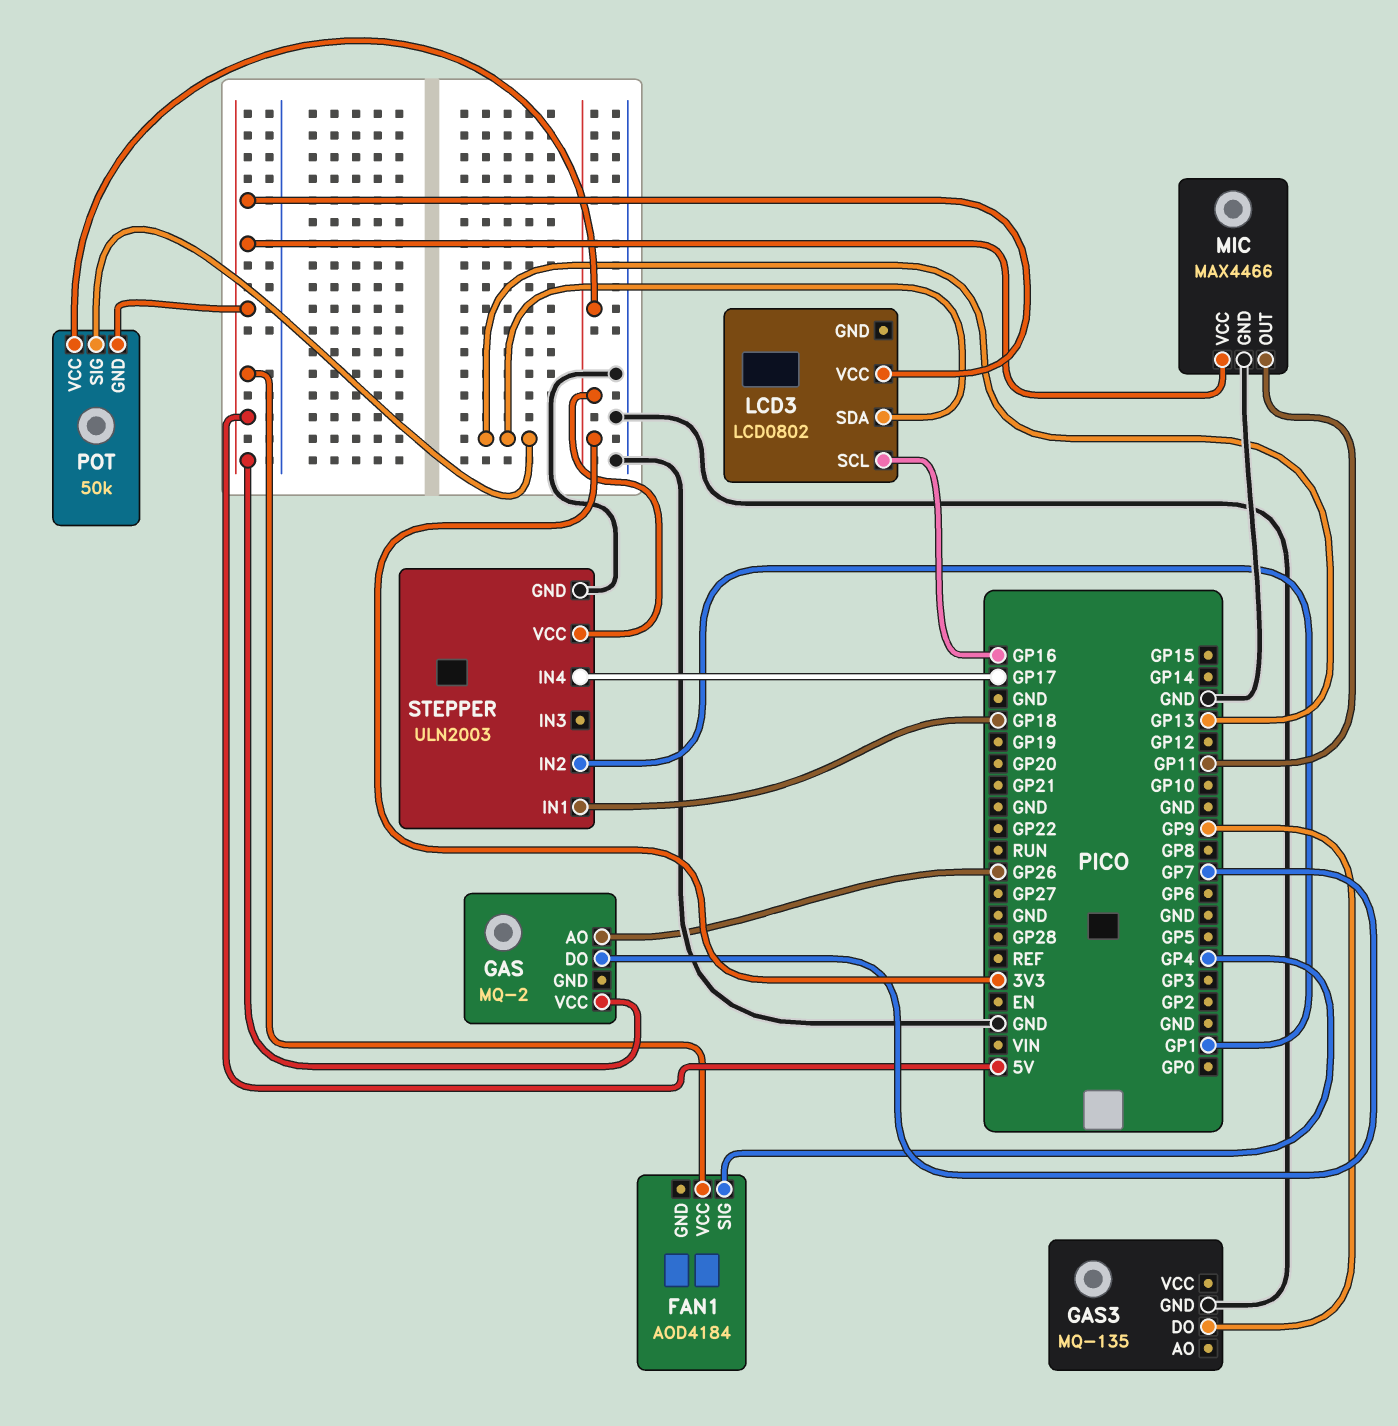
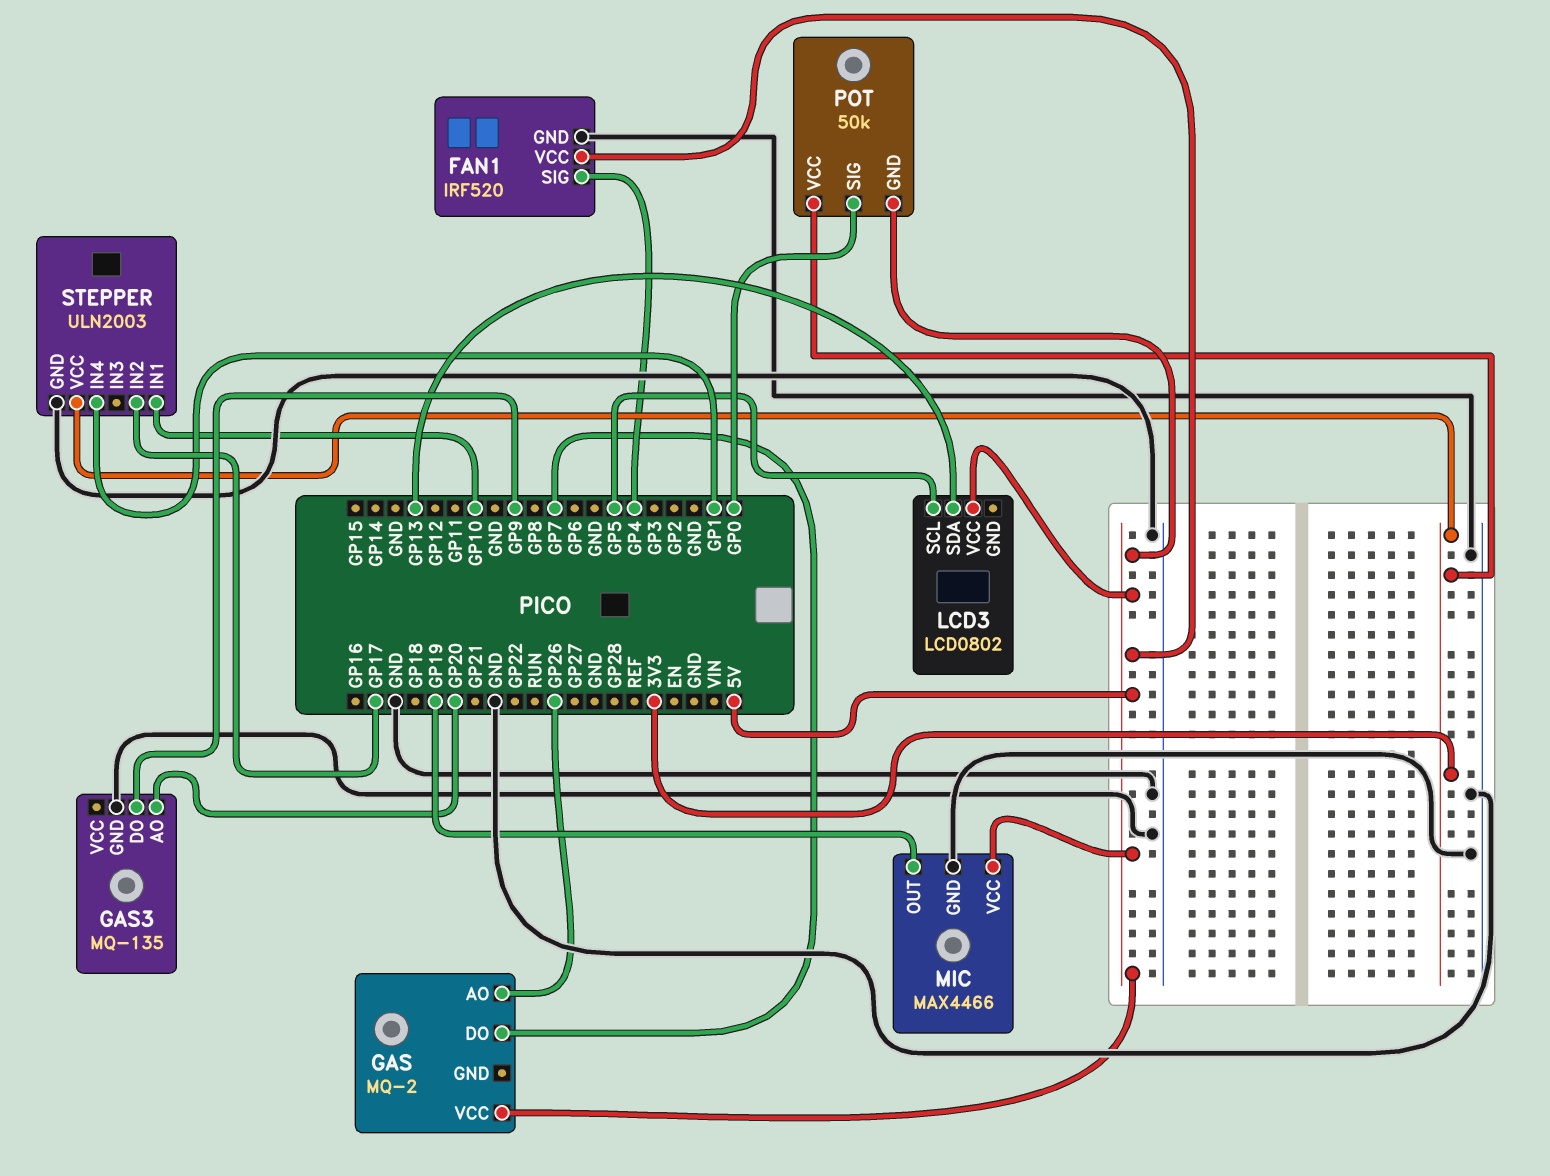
FAN1: AOD4184 -> IRF520
FAN1 pin GND: none -> GND
GAS3 pin AO: none -> GP20
LCD3 pin SCL: GP16 -> GP5
MIC pin OUT: GP11 -> GP19
POT pin SIG: GP13 -> GP0
STEPPER pin IN1: GP18 -> GP10
STEPPER pin IN2: GP1 -> GP17
STEPPER pin IN4: GP17 -> GP1

